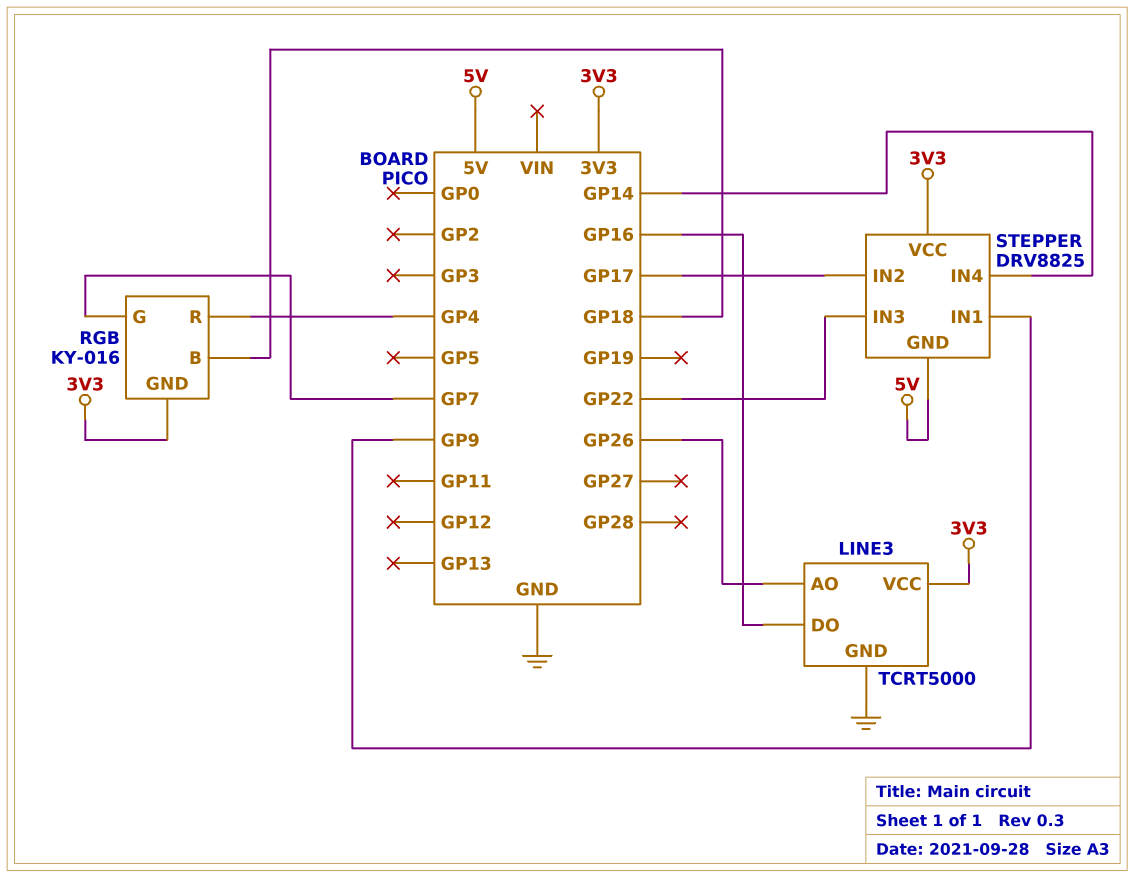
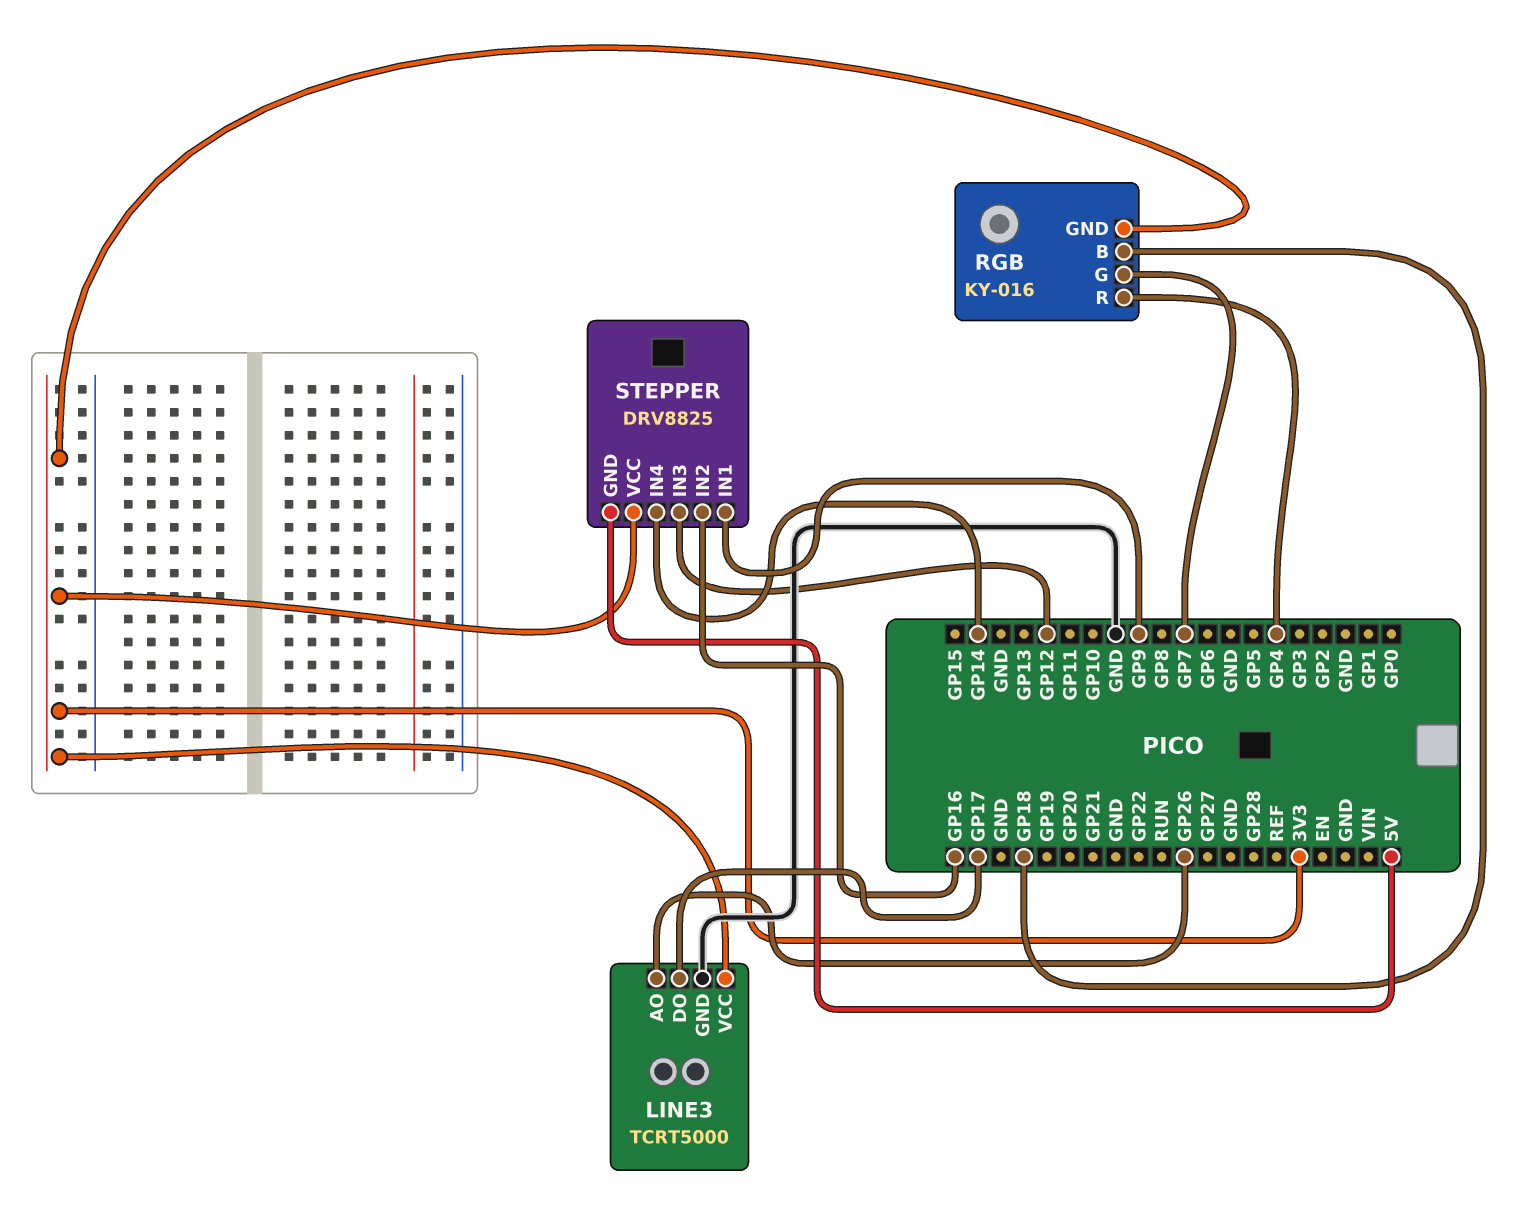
LINE3 pin DO: GP16 -> GP17
STEPPER pin IN2: GP17 -> GP16
STEPPER pin IN3: GP22 -> GP12

